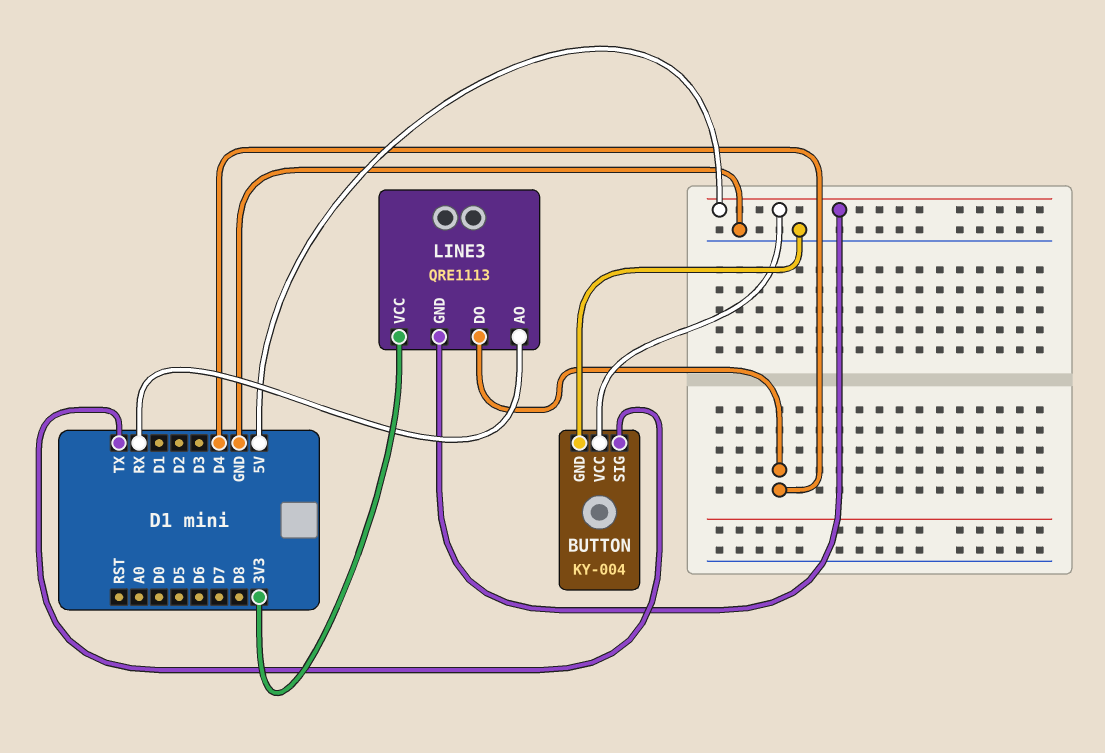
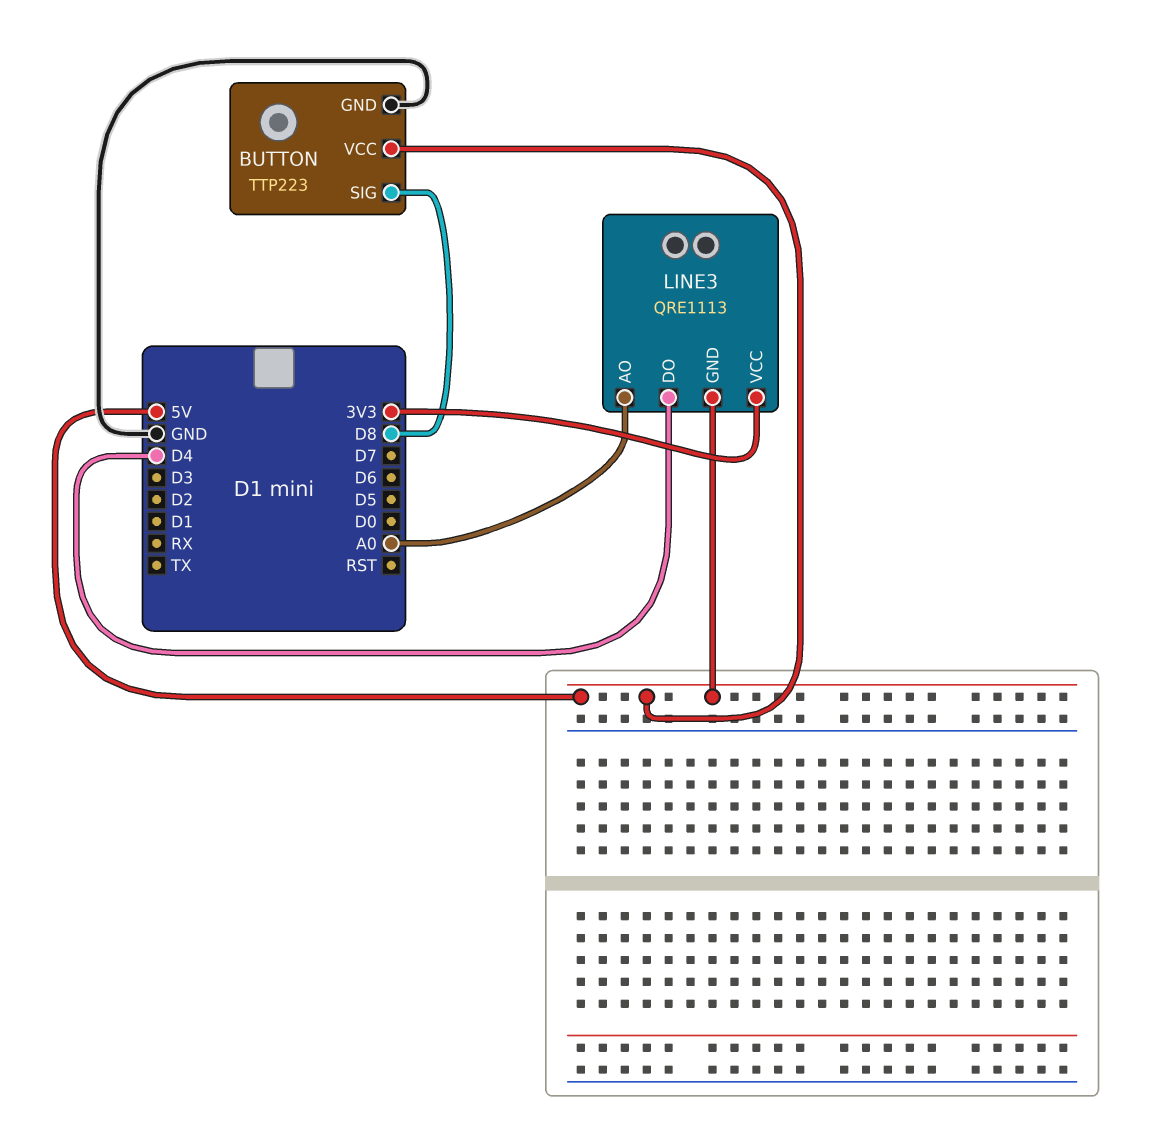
BUTTON: KY-004 -> TTP223
BUTTON pin SIG: TX -> D8
LINE3 pin AO: RX -> A0

